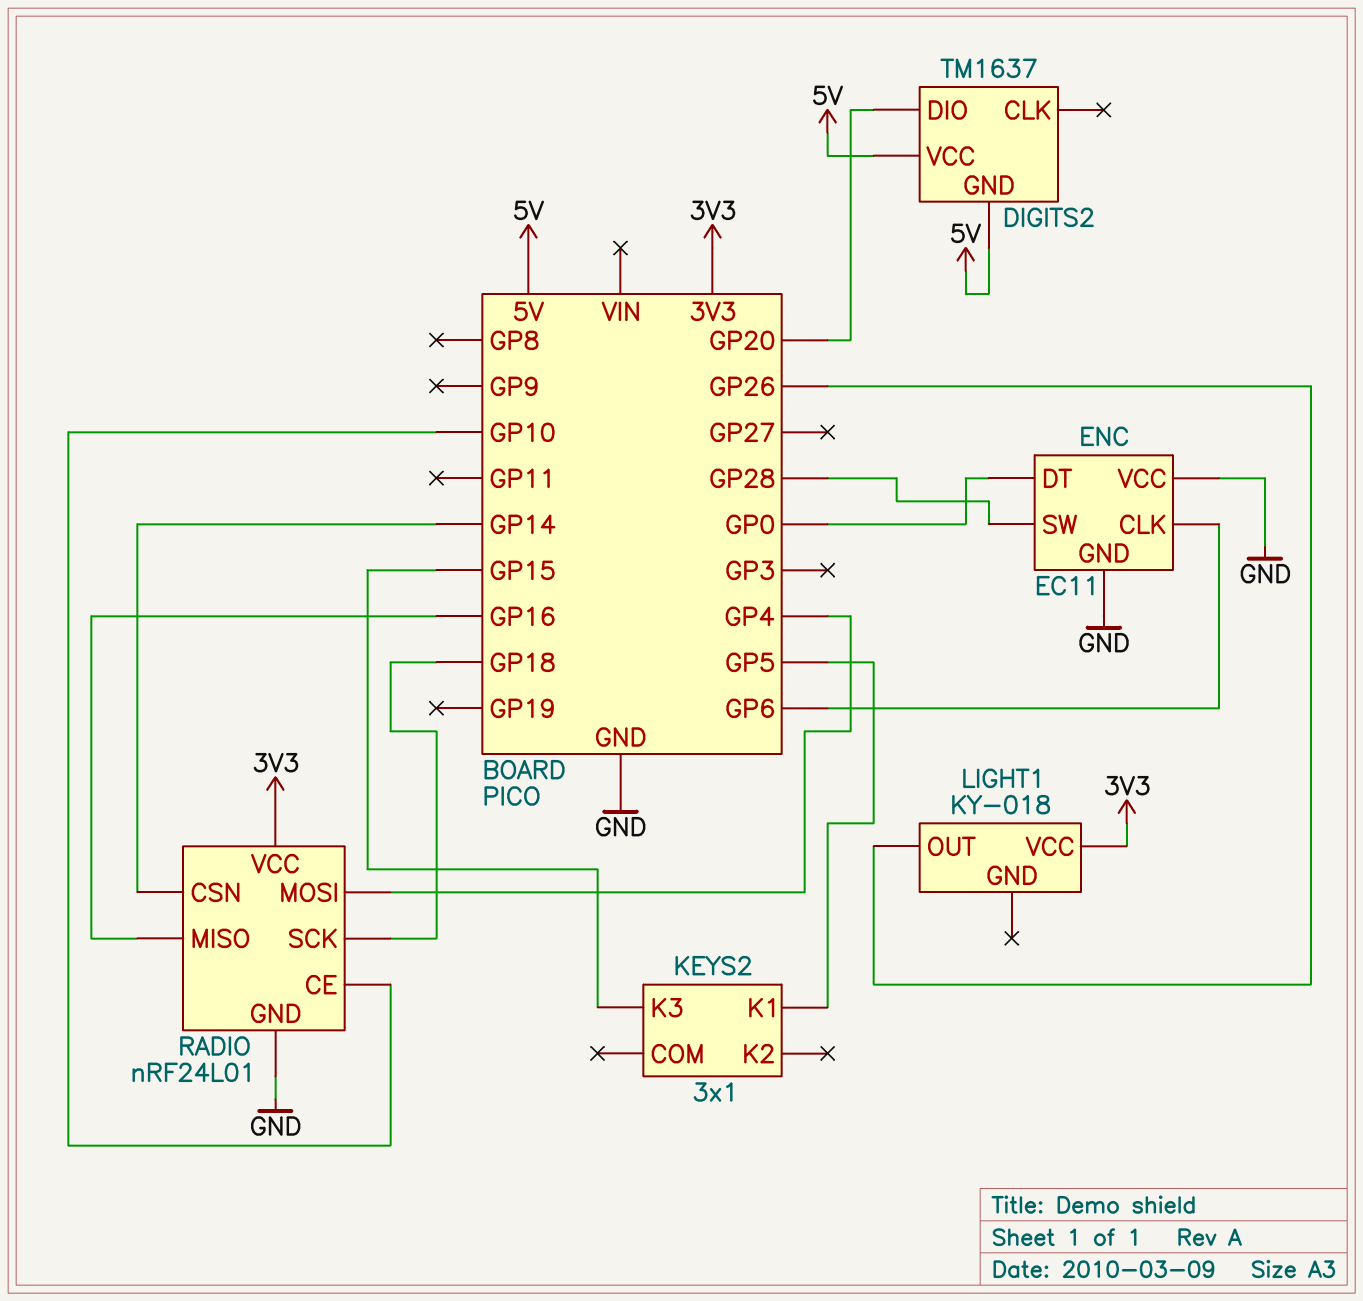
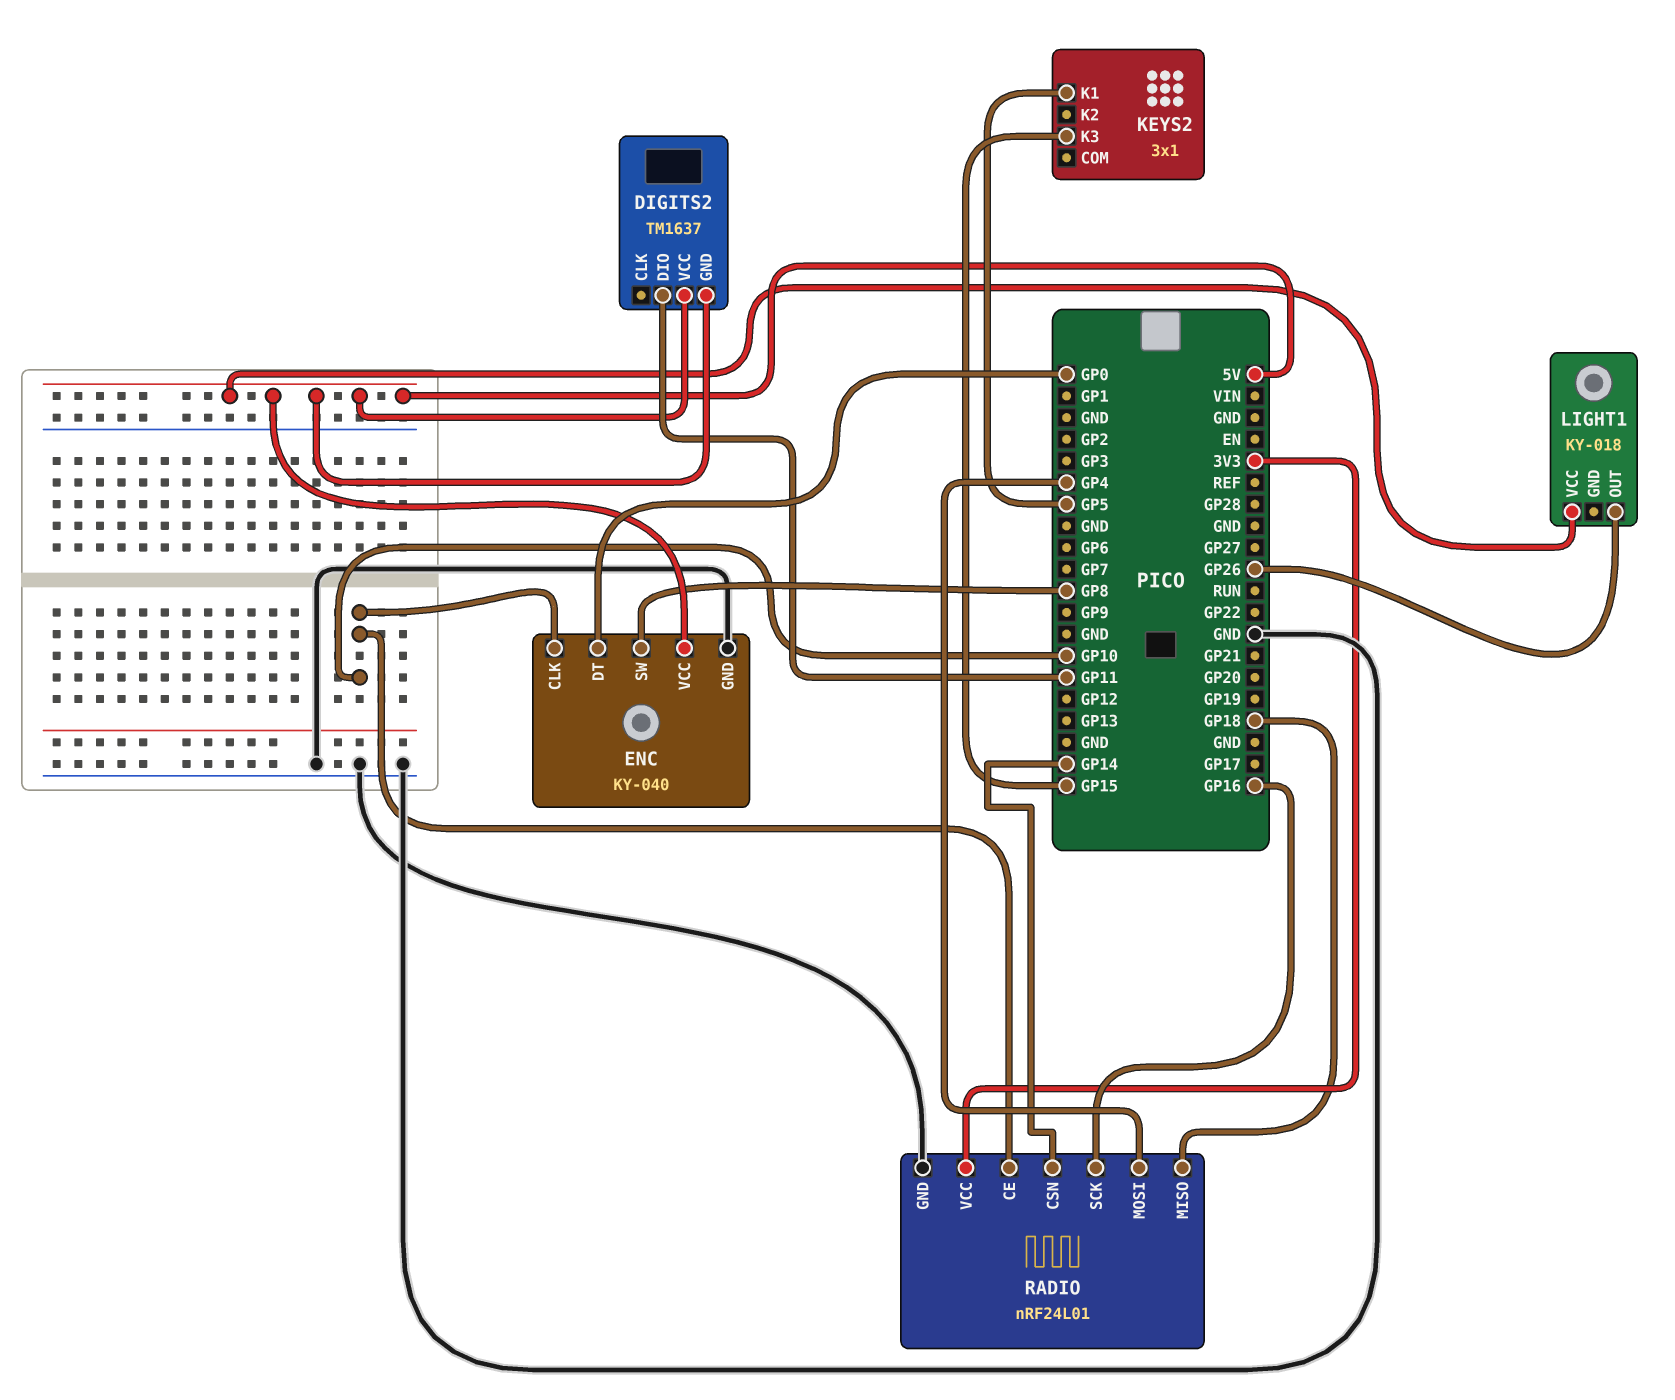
DIGITS2 pin DIO: GP20 -> GP11
ENC: EC11 -> KY-040
ENC pin CLK: GP6 -> GP10
ENC pin SW: GP28 -> GP8
ENC pin VCC: GND -> 5V
LIGHT1 pin VCC: 3V3 -> 5V
RADIO pin MISO: GP16 -> GP18
RADIO pin SCK: GP18 -> GP16

